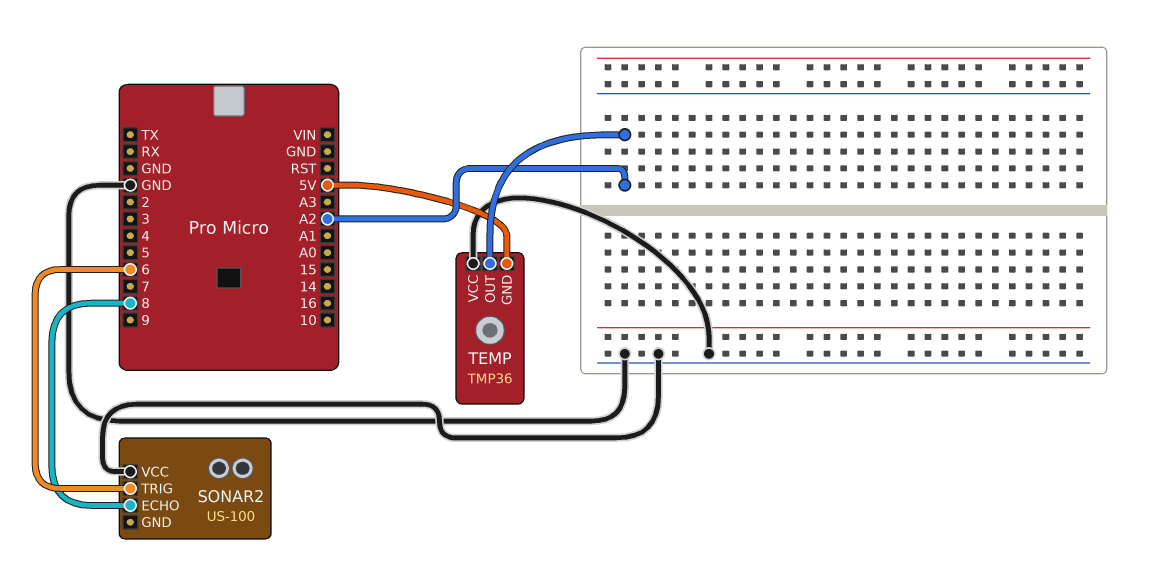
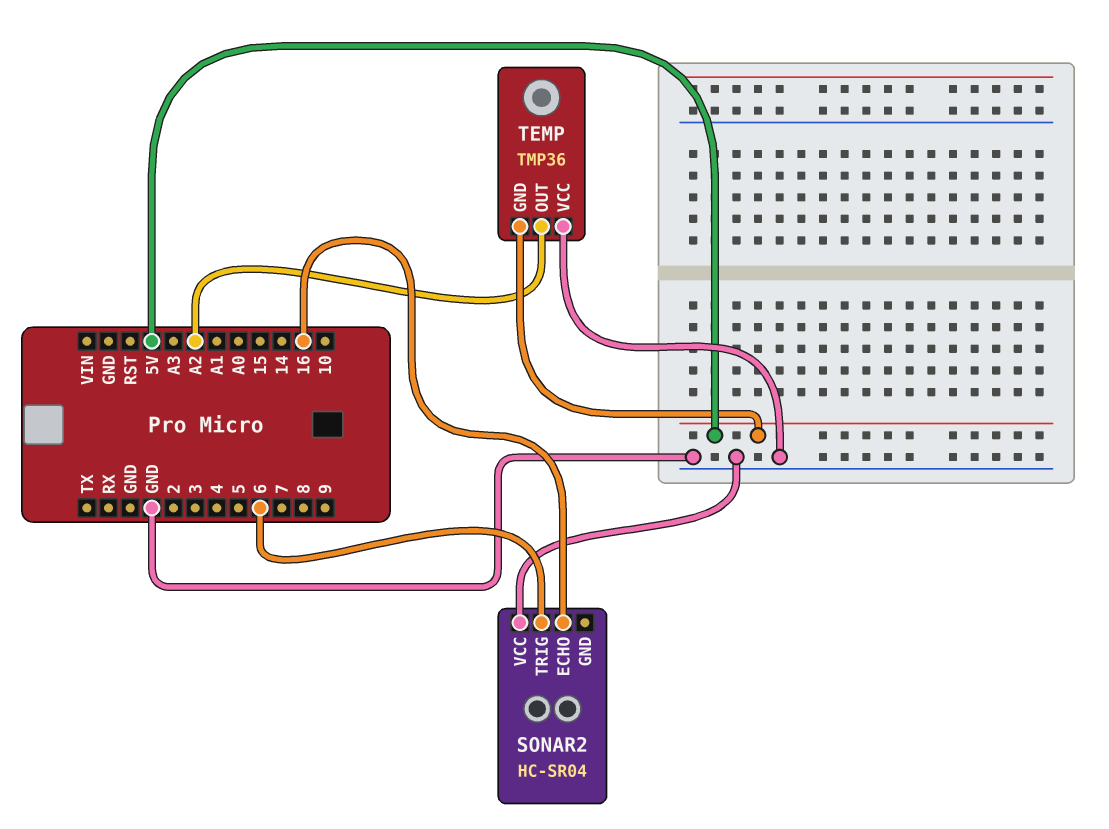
SONAR2: US-100 -> HC-SR04
SONAR2 pin ECHO: 8 -> 16

